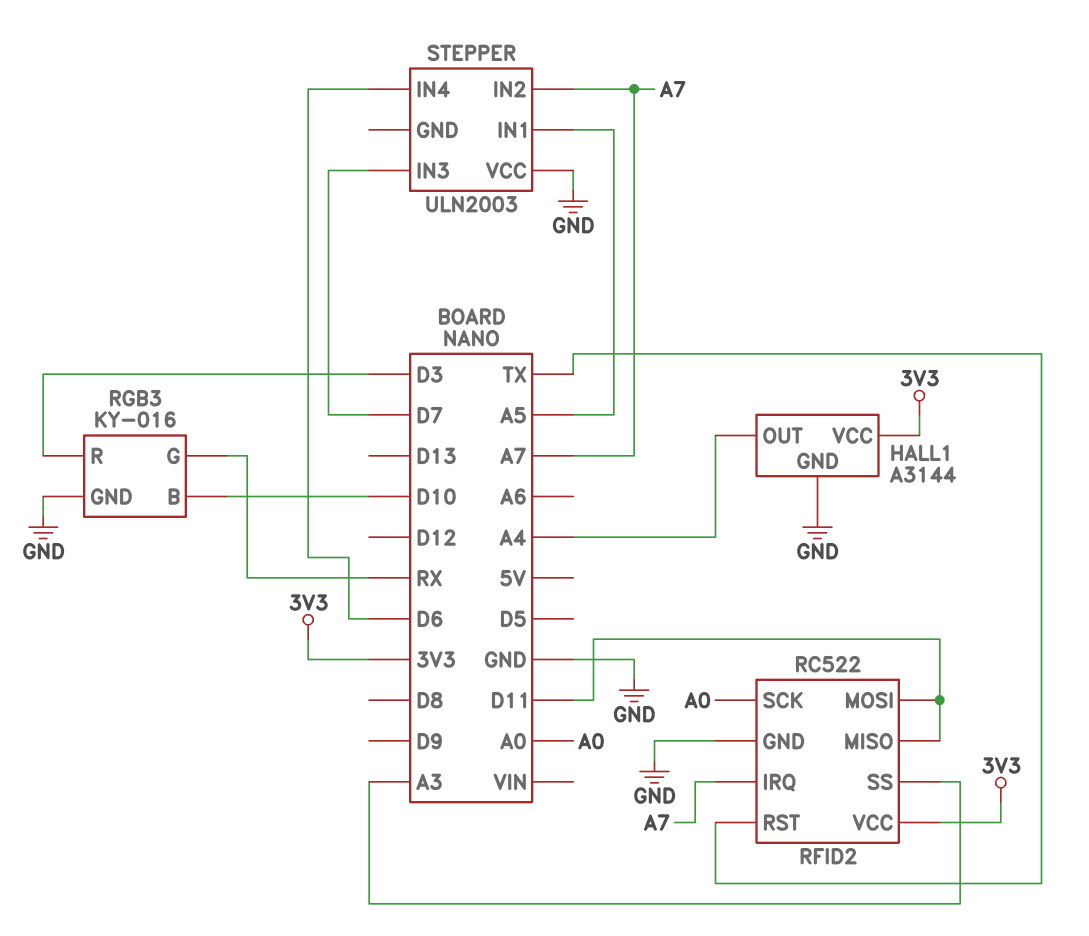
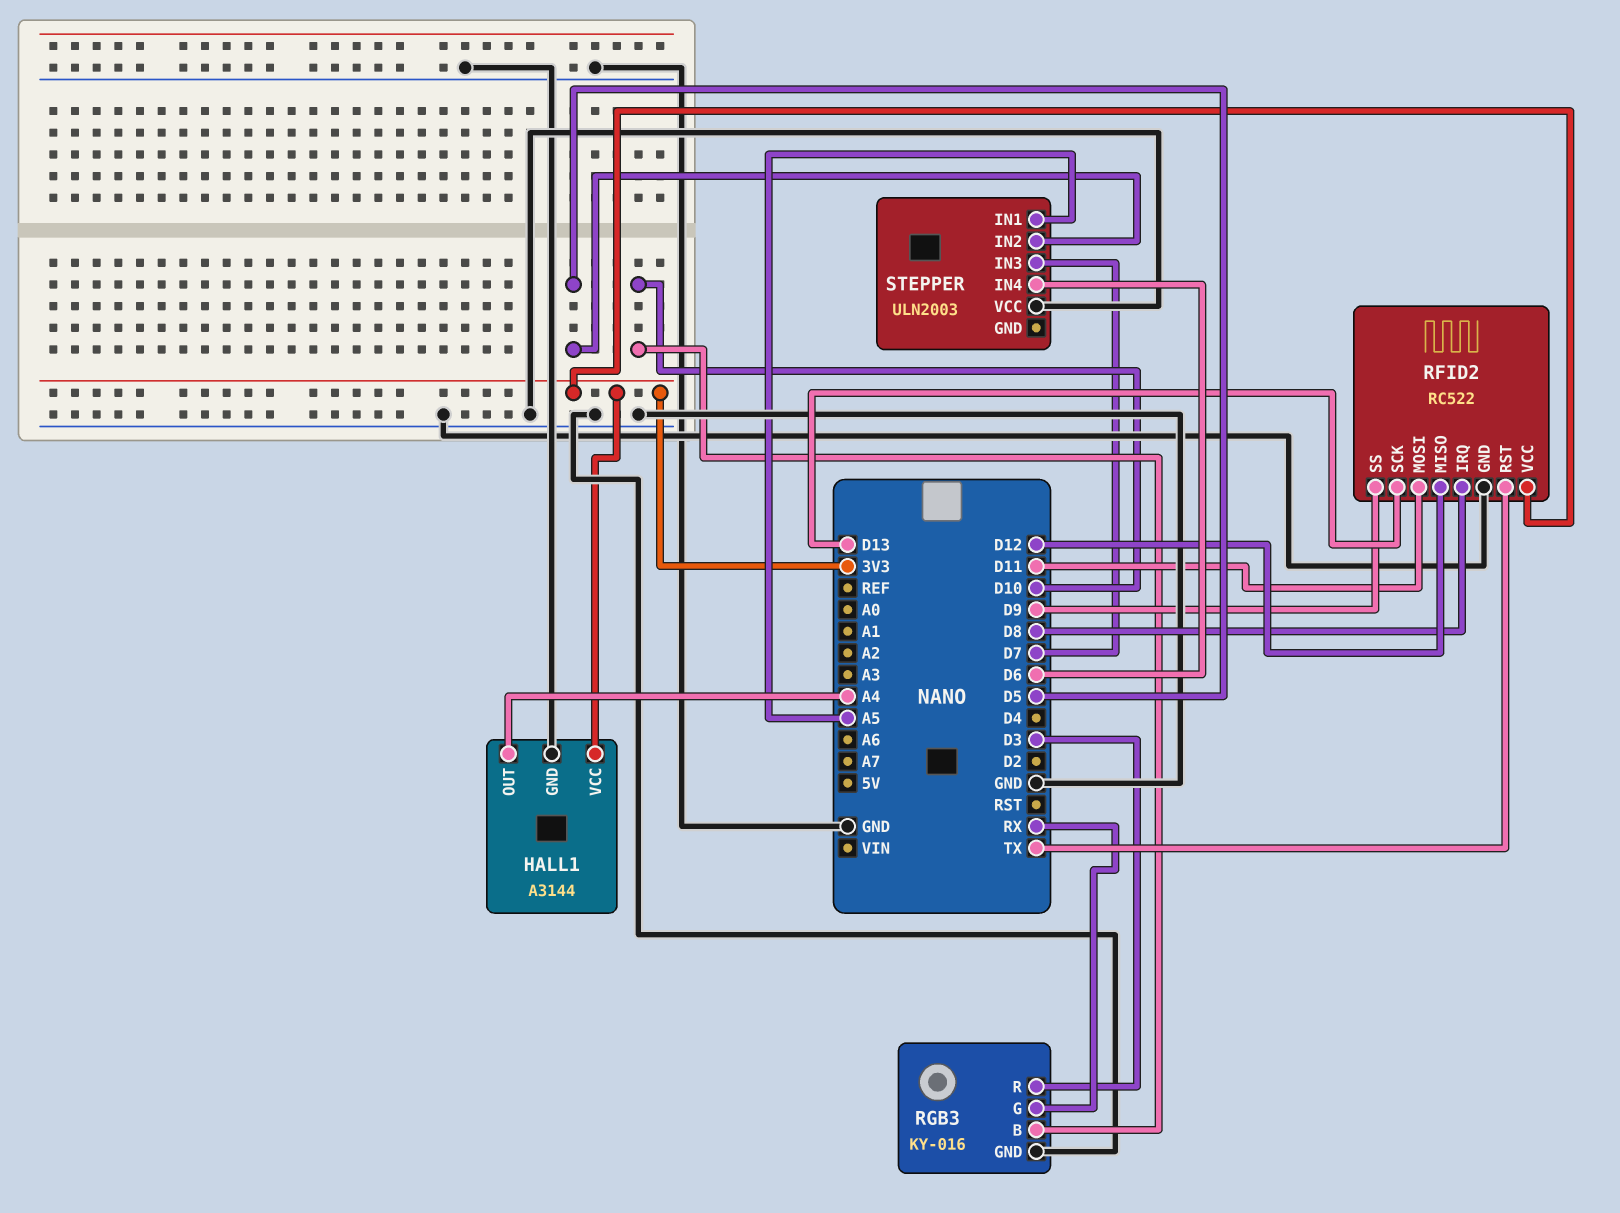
RFID2 pin IRQ: A7 -> D8
RFID2 pin MISO: D11 -> D12
RFID2 pin SCK: A0 -> D13
RFID2 pin SS: A3 -> D9
STEPPER pin IN2: A7 -> D5

